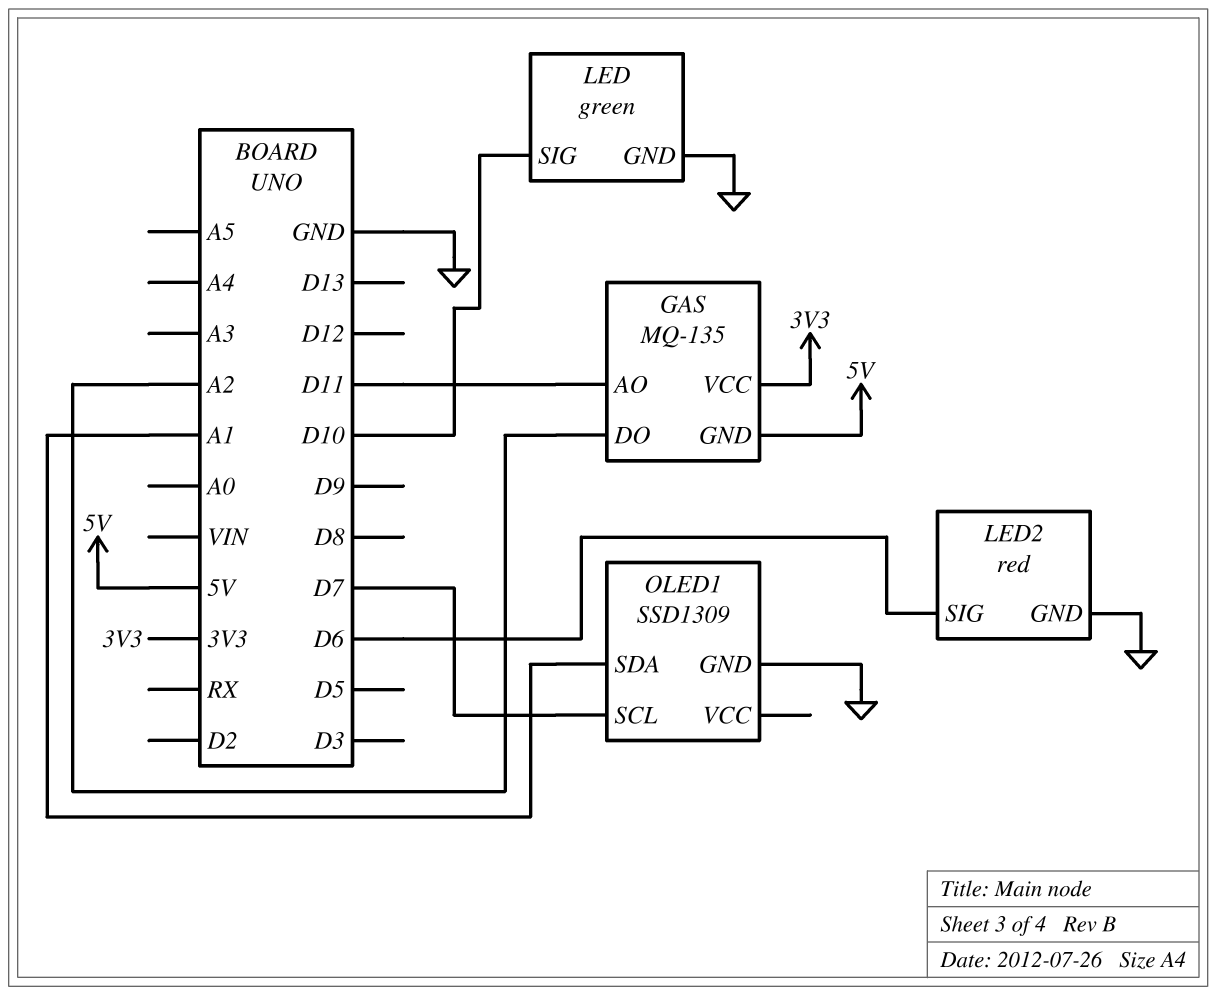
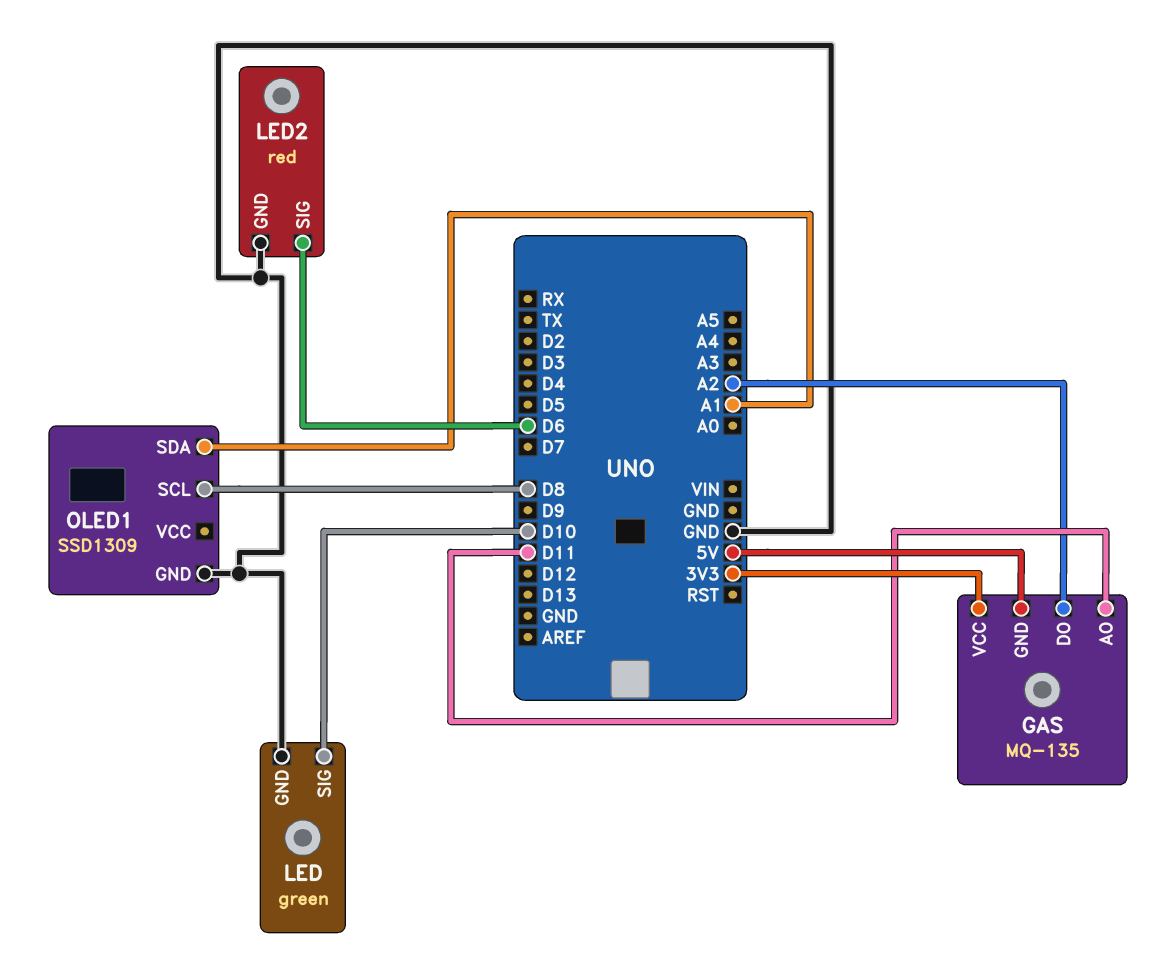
OLED1 pin SCL: D7 -> D8

